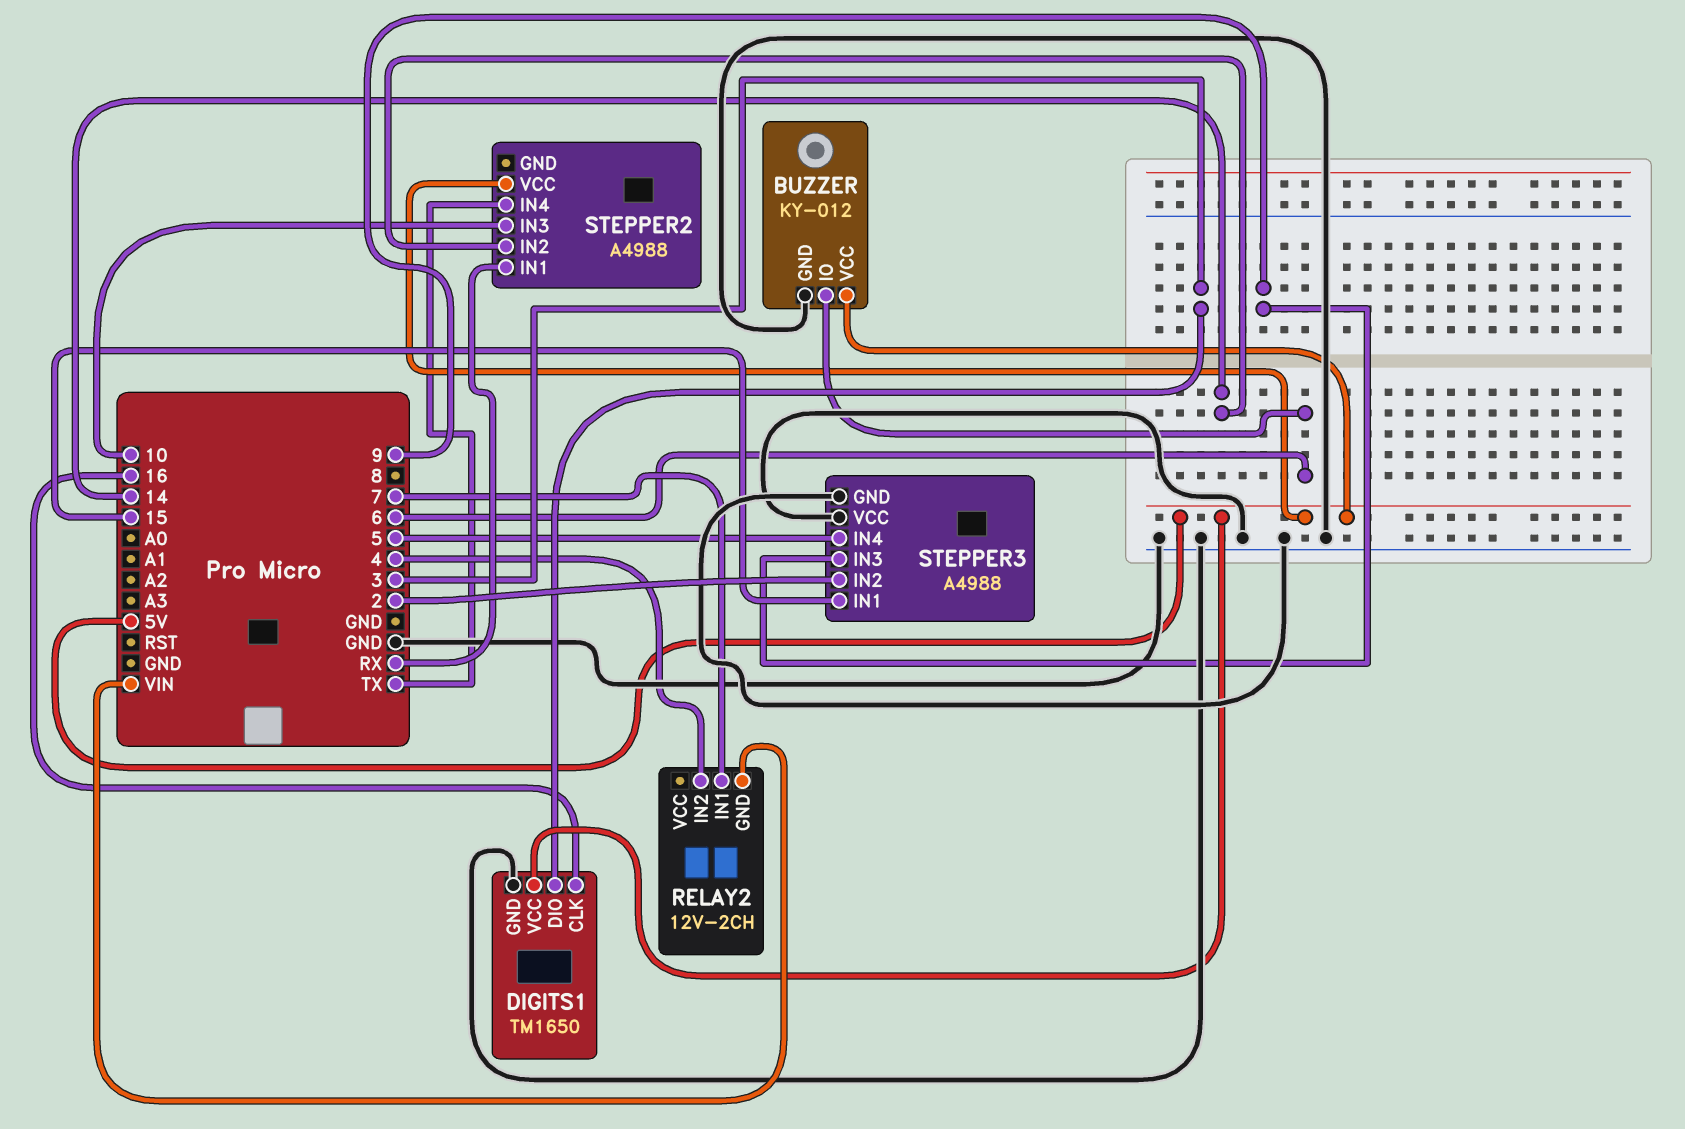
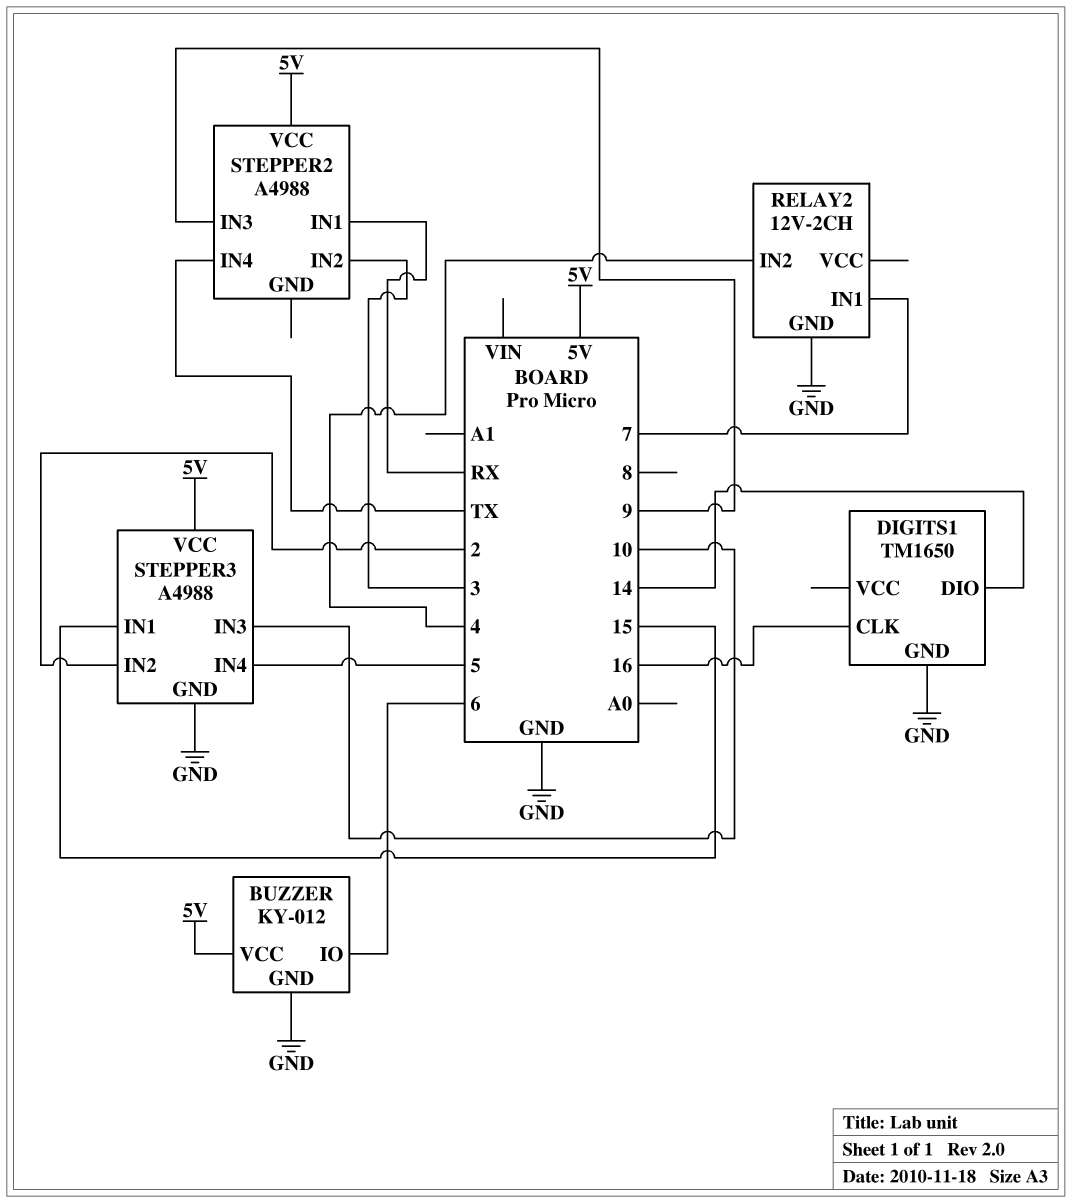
DIGITS1 pin DIO: 3 -> 14
DIGITS1 pin VCC: 5V -> none
RELAY2 pin GND: VIN -> GND
STEPPER2 pin IN2: 14 -> 3
STEPPER2 pin IN3: 10 -> 9
STEPPER3 pin IN3: 9 -> 10
STEPPER3 pin VCC: GND -> 5V

